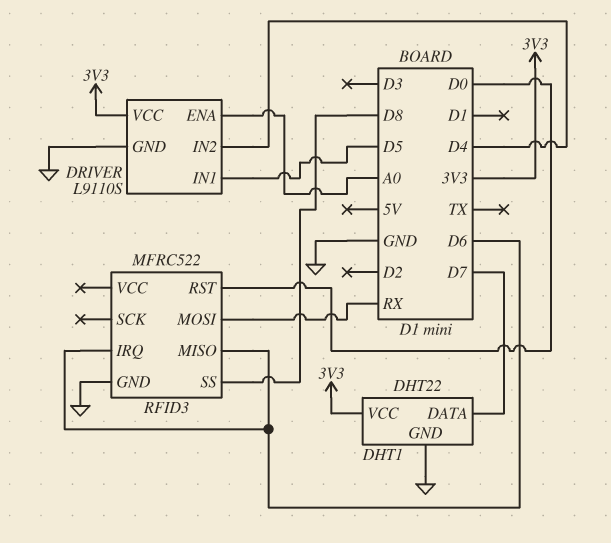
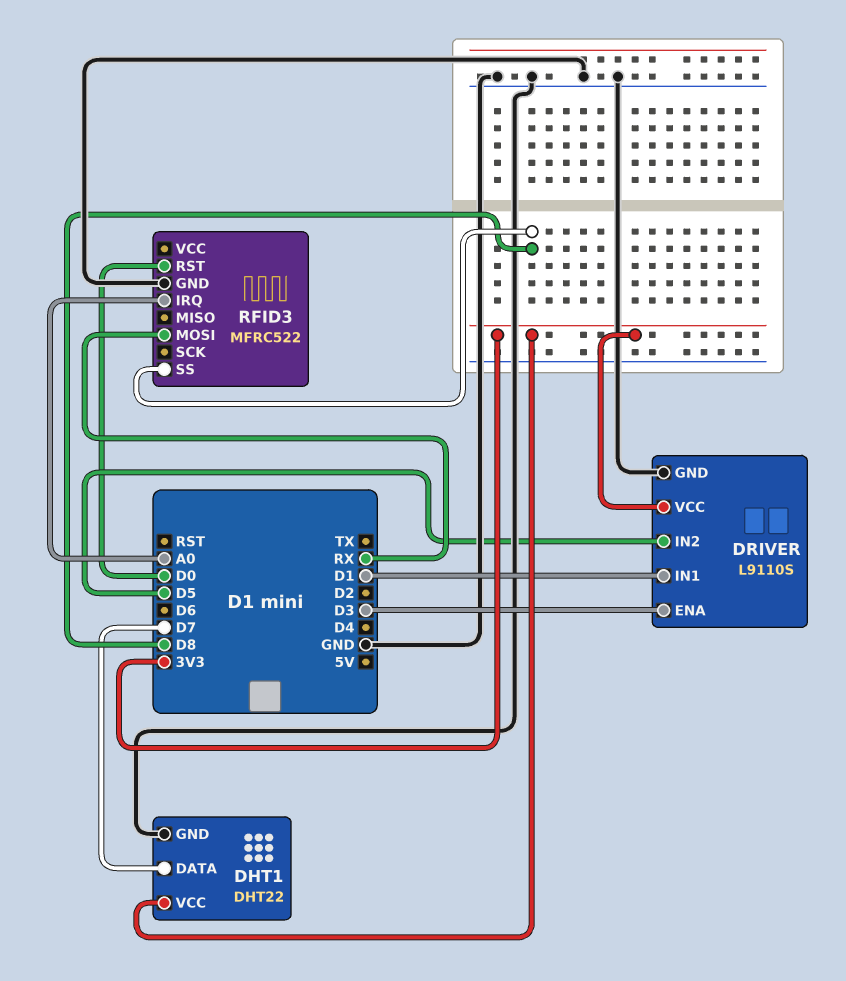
DRIVER pin ENA: A0 -> D3
DRIVER pin IN1: D5 -> D1
DRIVER pin IN2: D4 -> D5
RFID3 pin IRQ: D6 -> A0
RFID3 pin MISO: D6 -> none

